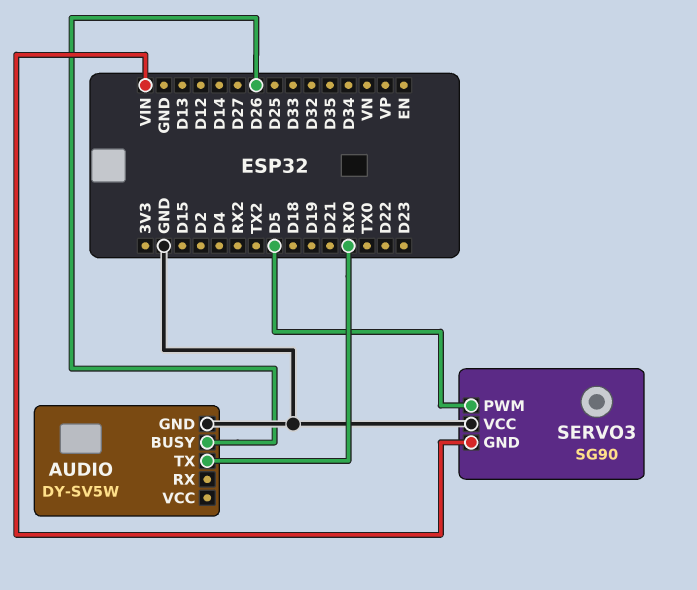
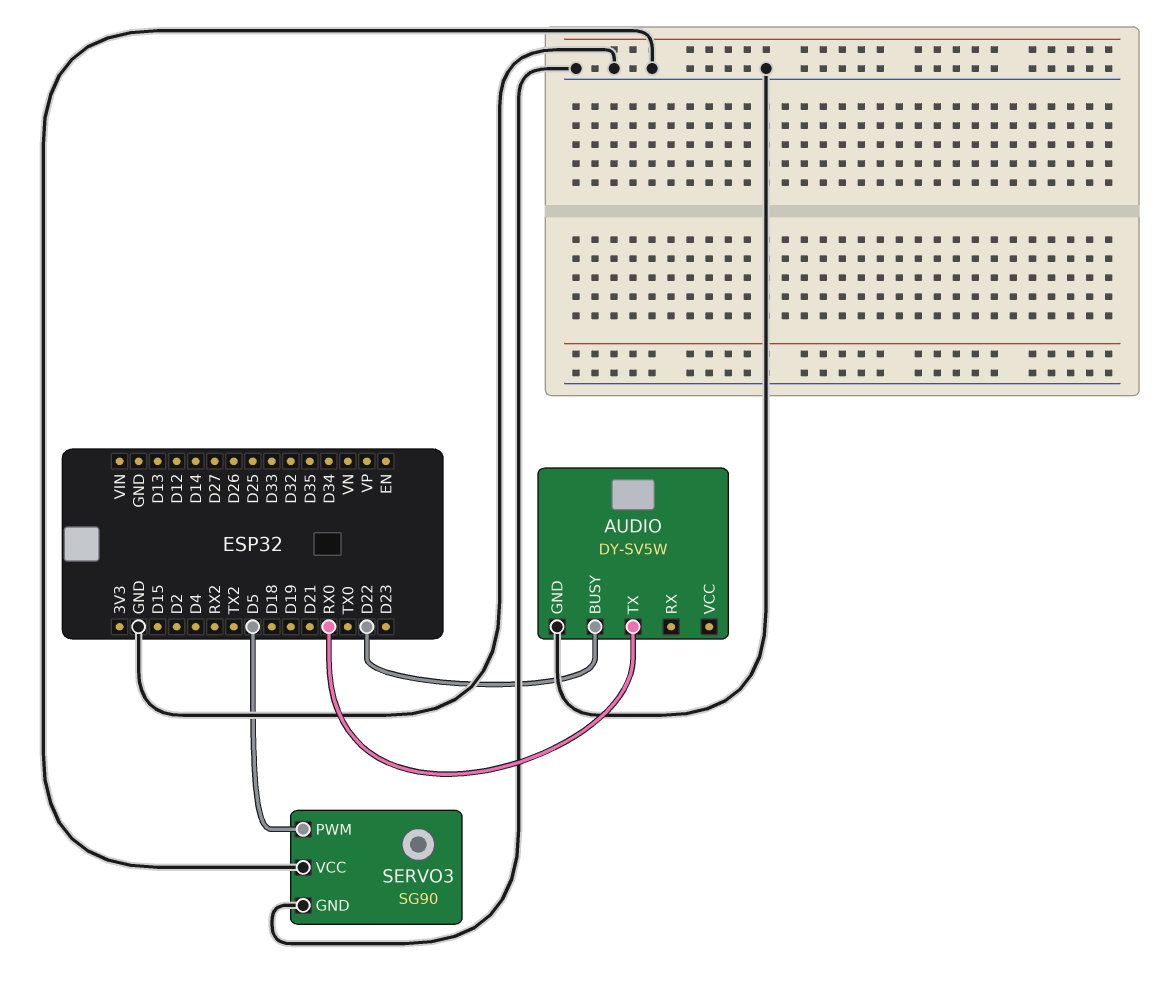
AUDIO pin BUSY: D26 -> D22
SERVO3 pin GND: VIN -> GND

